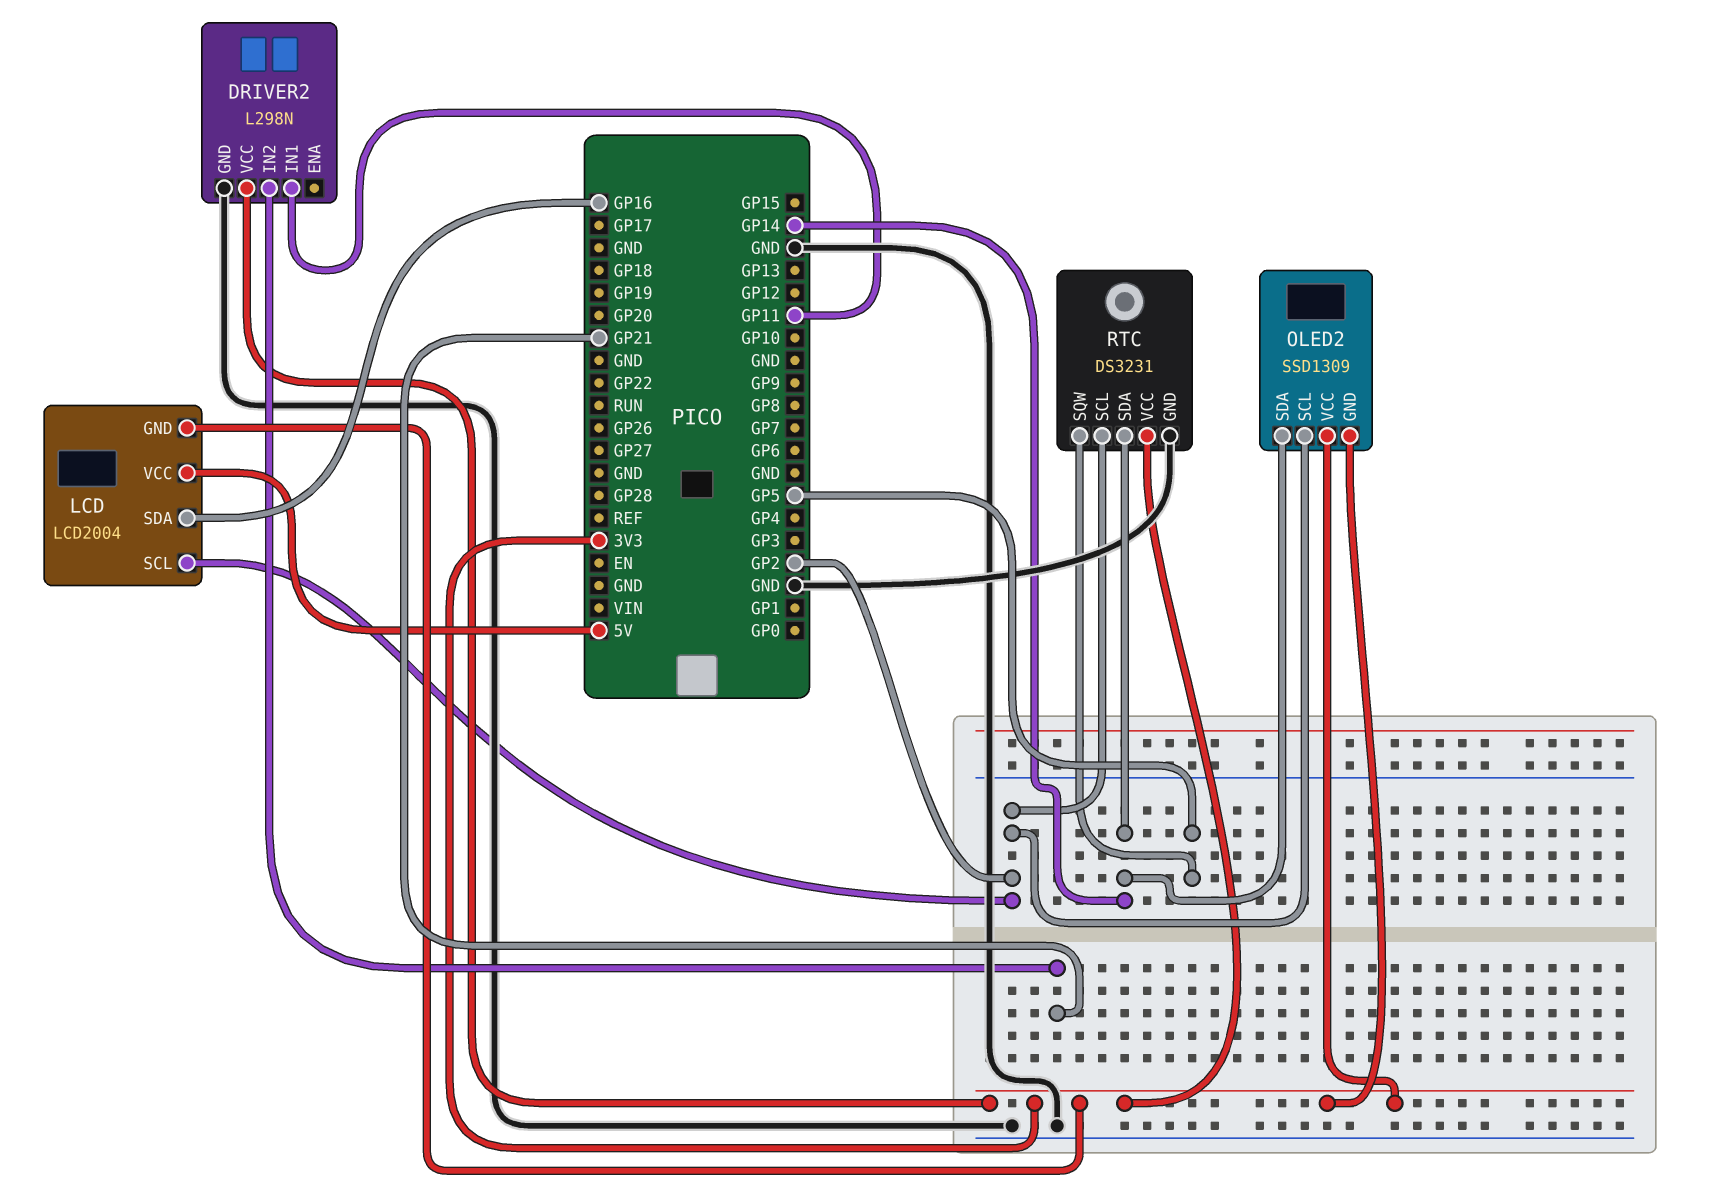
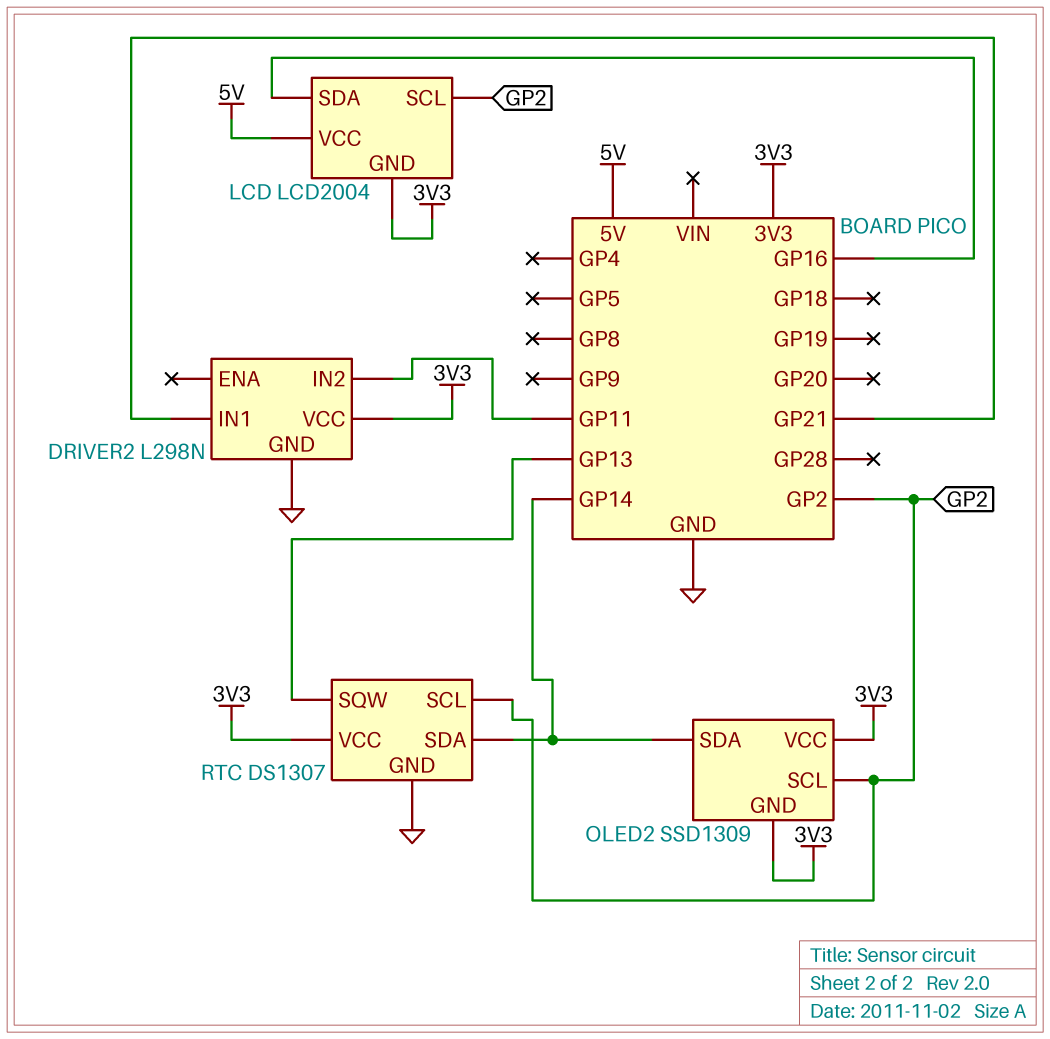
DRIVER2 pin IN1: GP11 -> GP21
DRIVER2 pin IN2: GP21 -> GP11
RTC: DS3231 -> DS1307
RTC pin SQW: GP5 -> GP13

